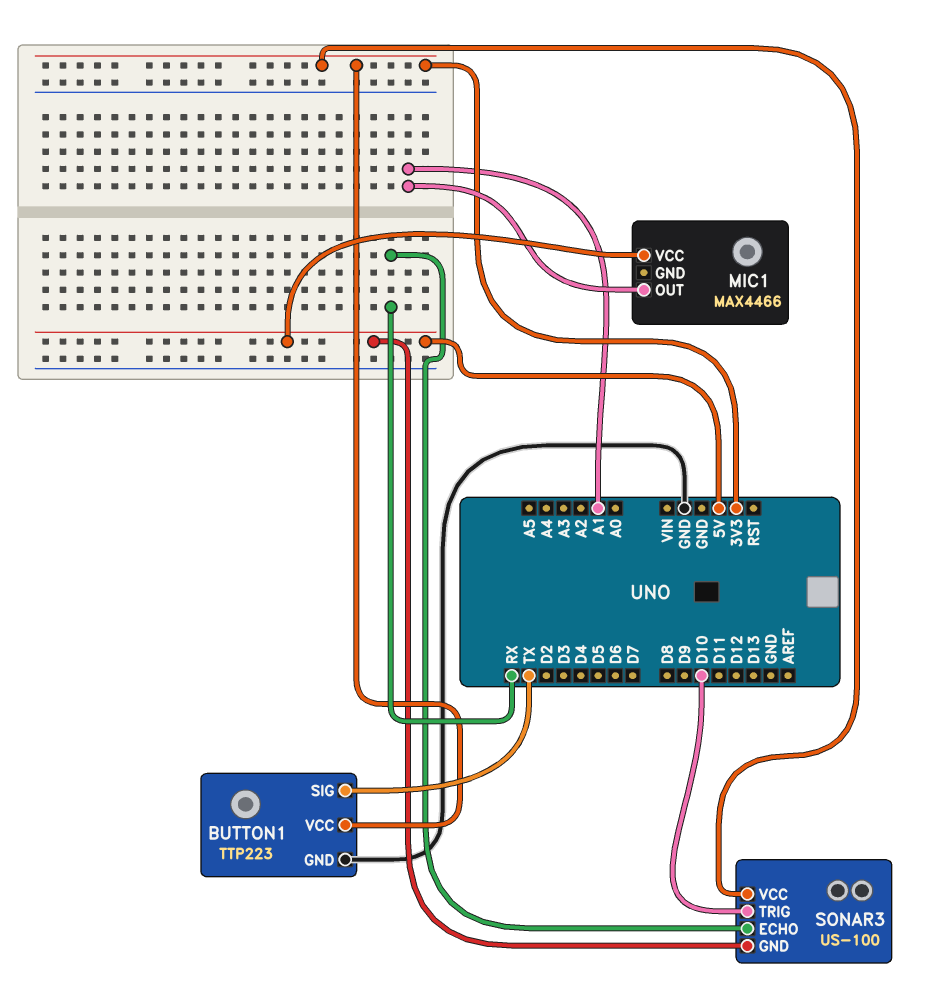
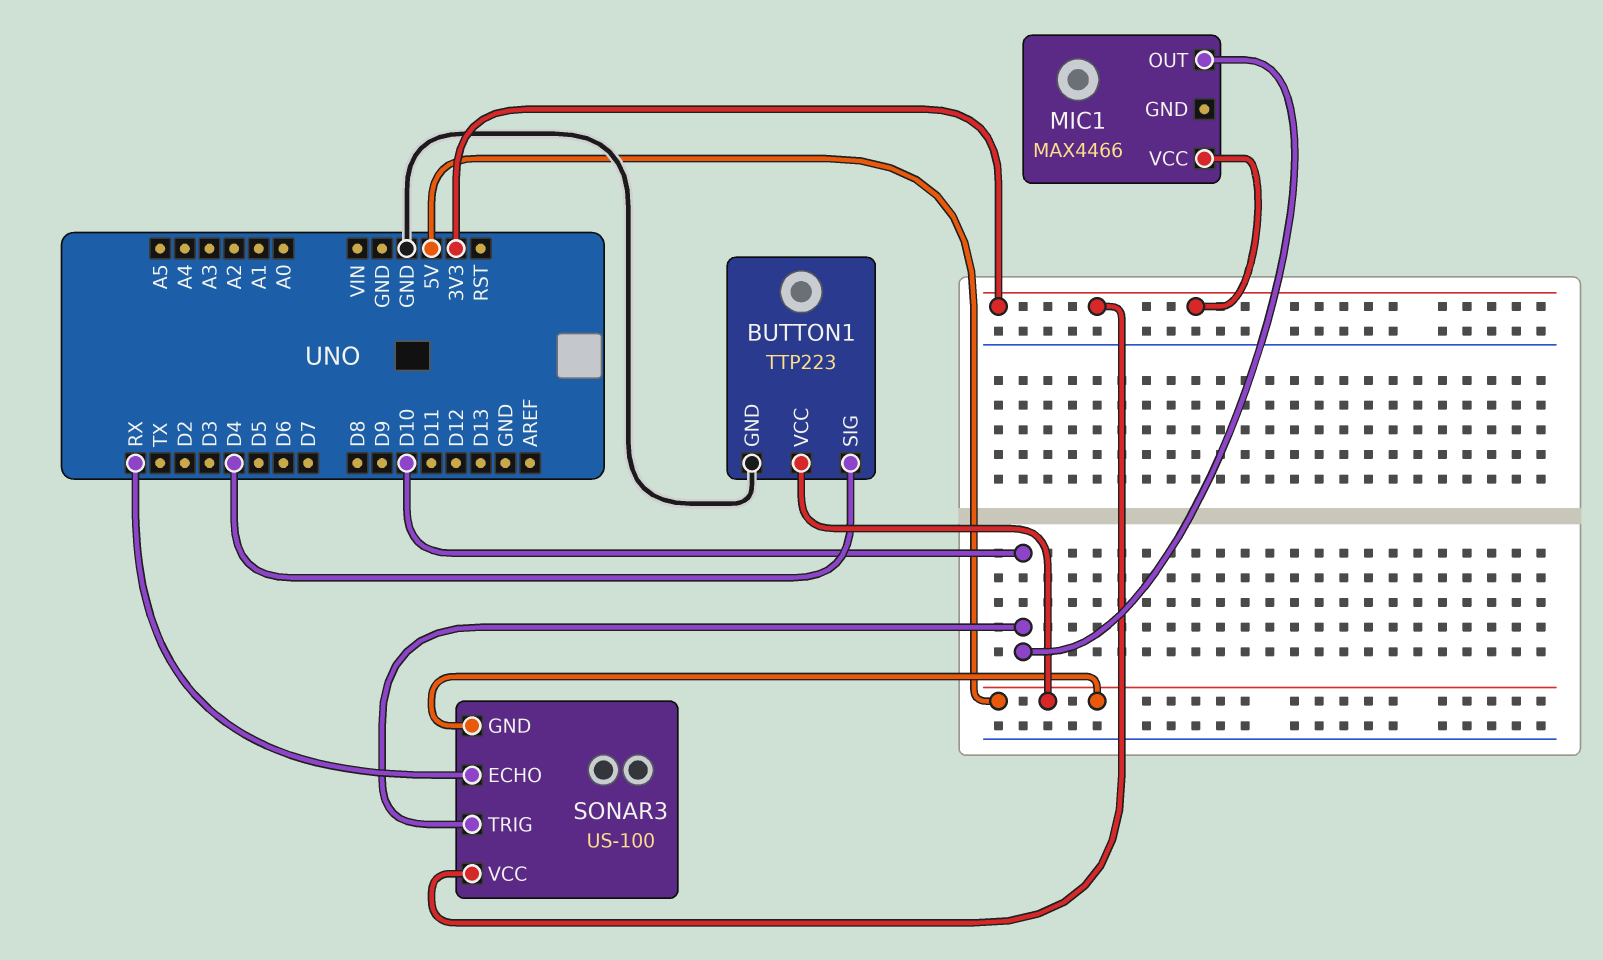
BUTTON1 pin SIG: TX -> D4
BUTTON1 pin VCC: 3V3 -> 5V
MIC1 pin OUT: A1 -> D10
MIC1 pin VCC: 5V -> 3V3

